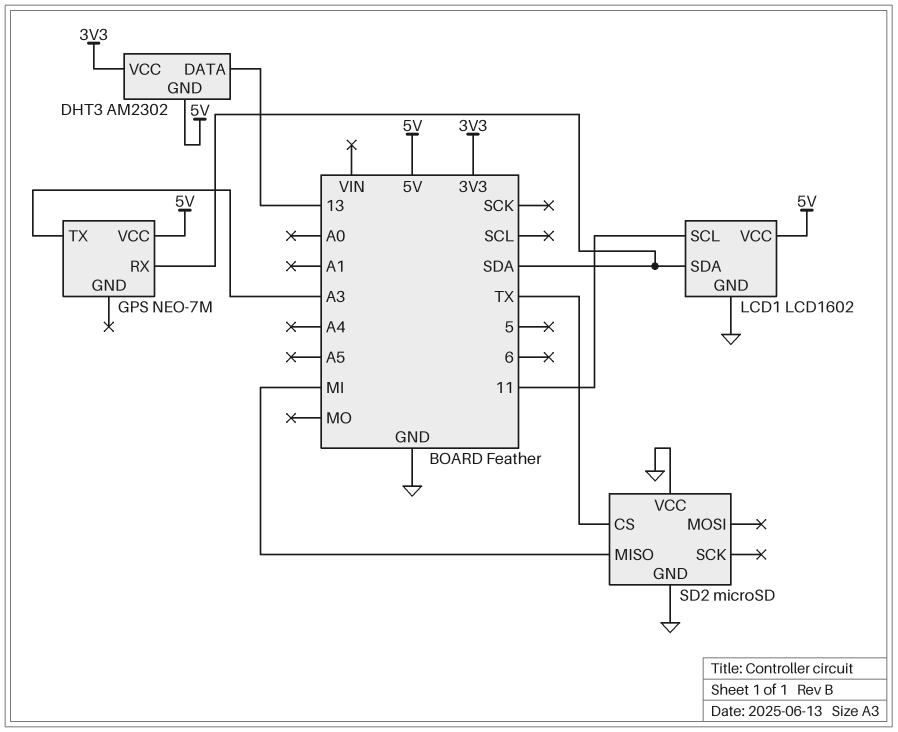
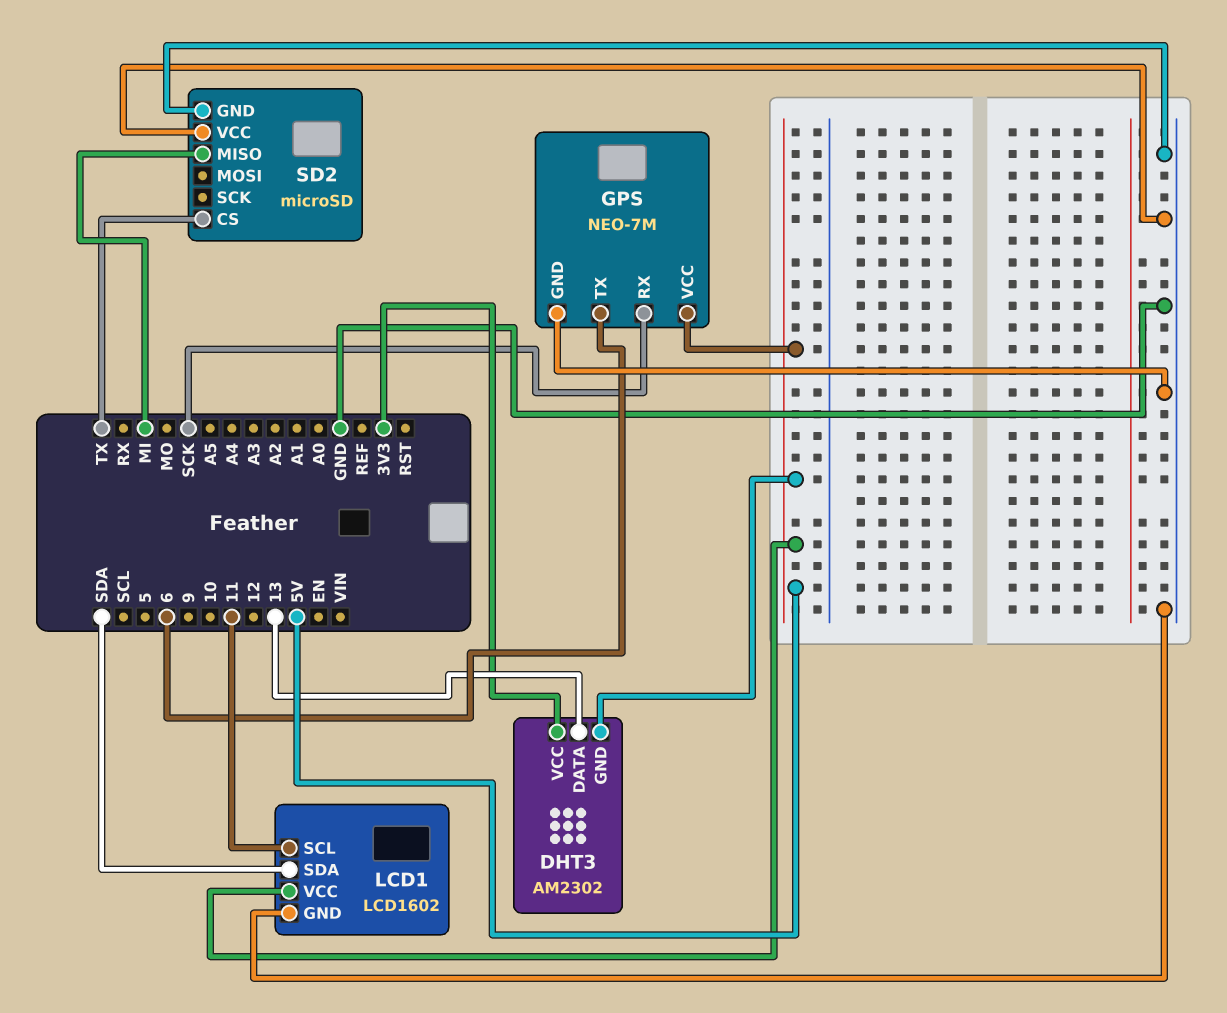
GPS pin GND: none -> GND
GPS pin RX: SDA -> SCK
GPS pin TX: A3 -> 6

